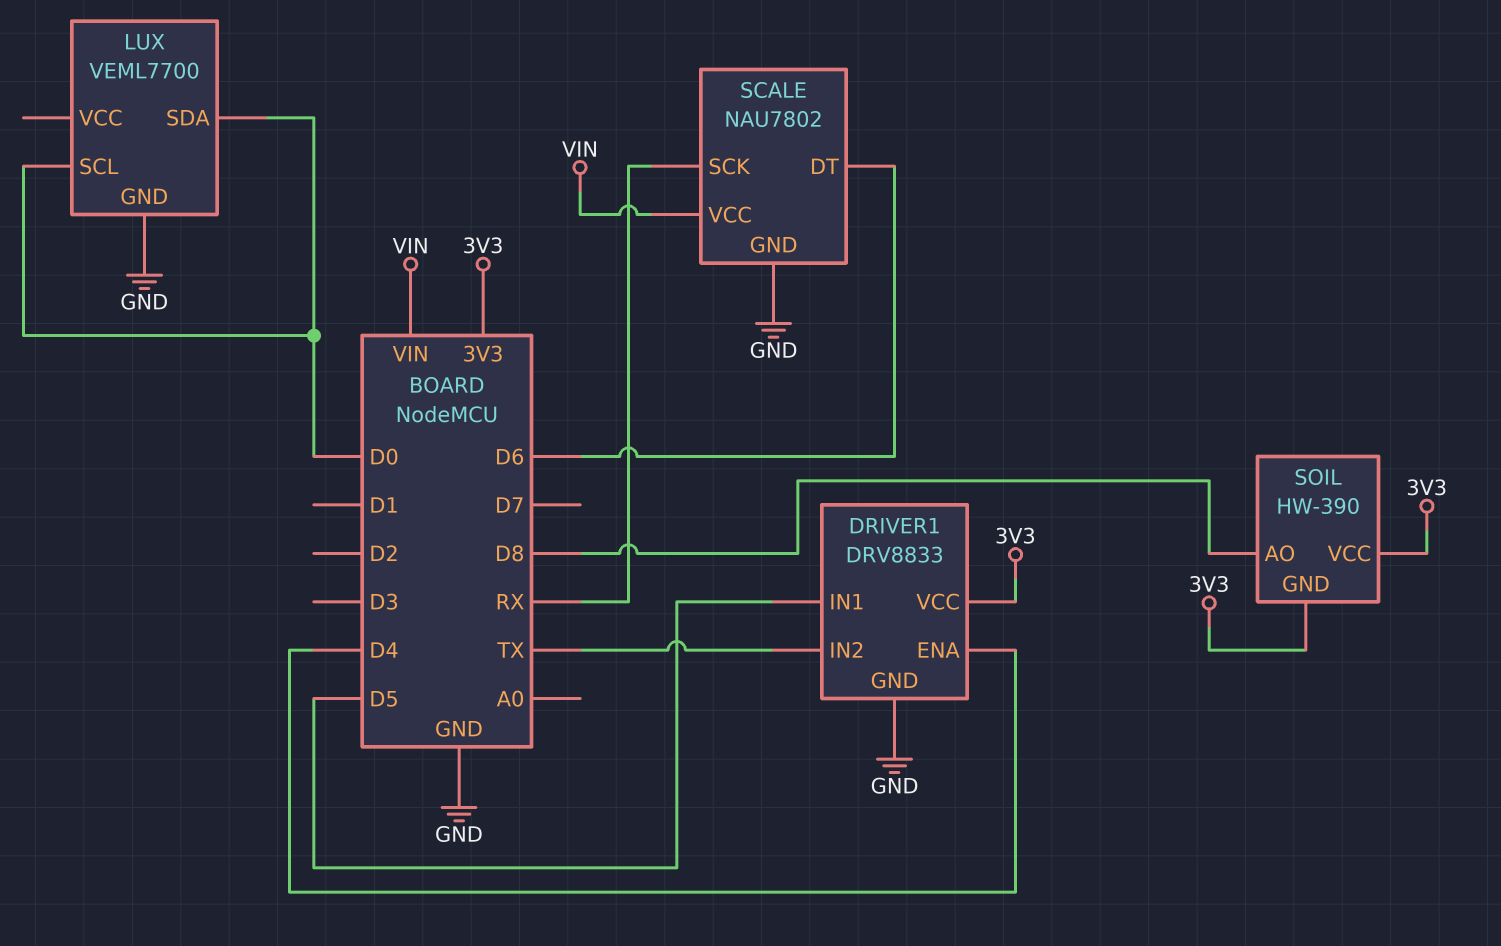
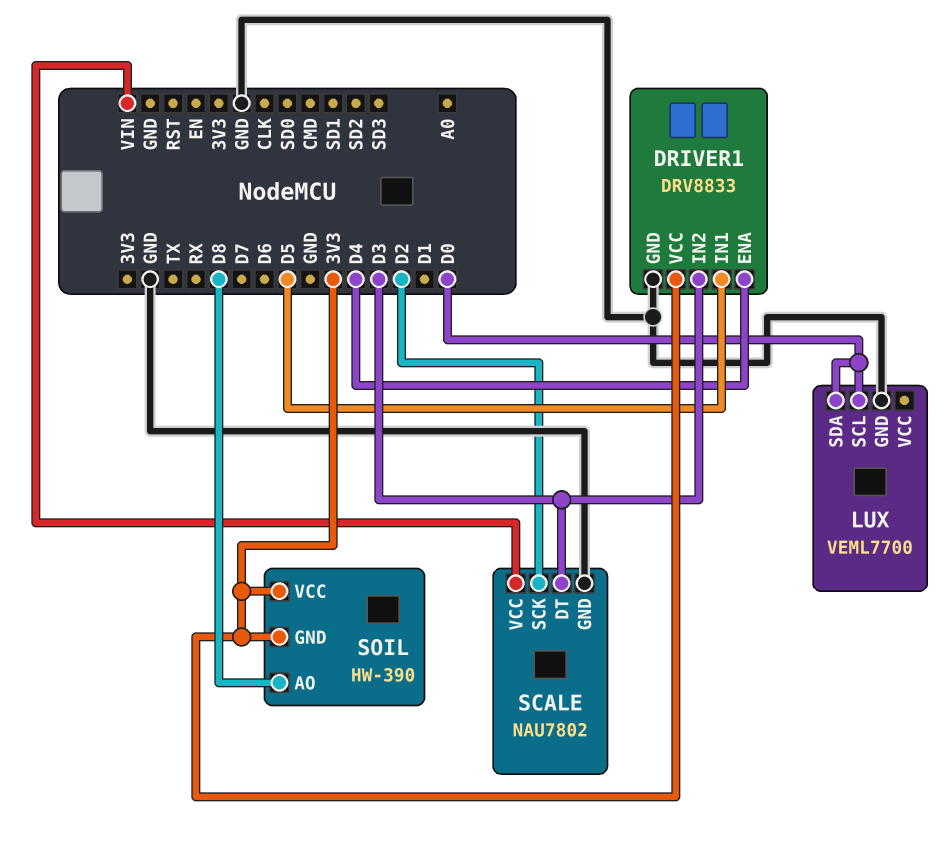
DRIVER1 pin IN2: TX -> D3
SCALE pin DT: D6 -> D3
SCALE pin SCK: RX -> D2

